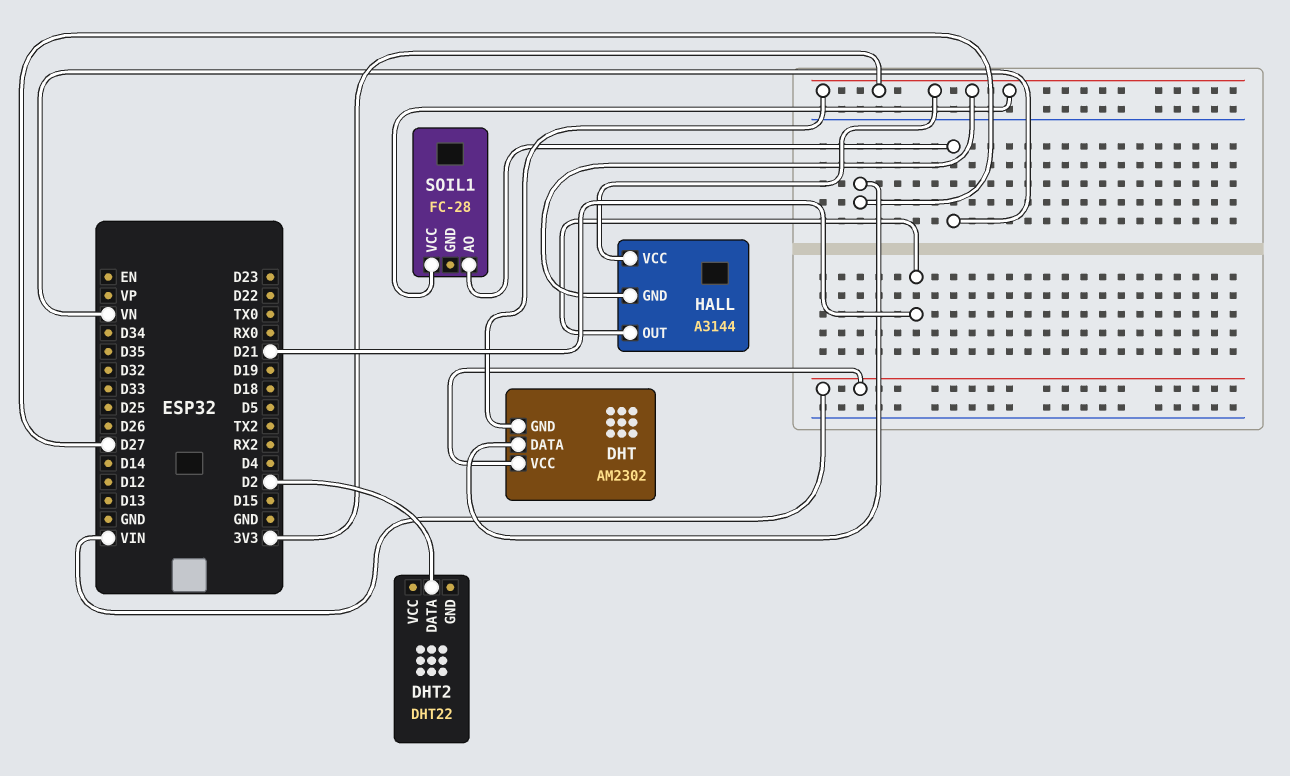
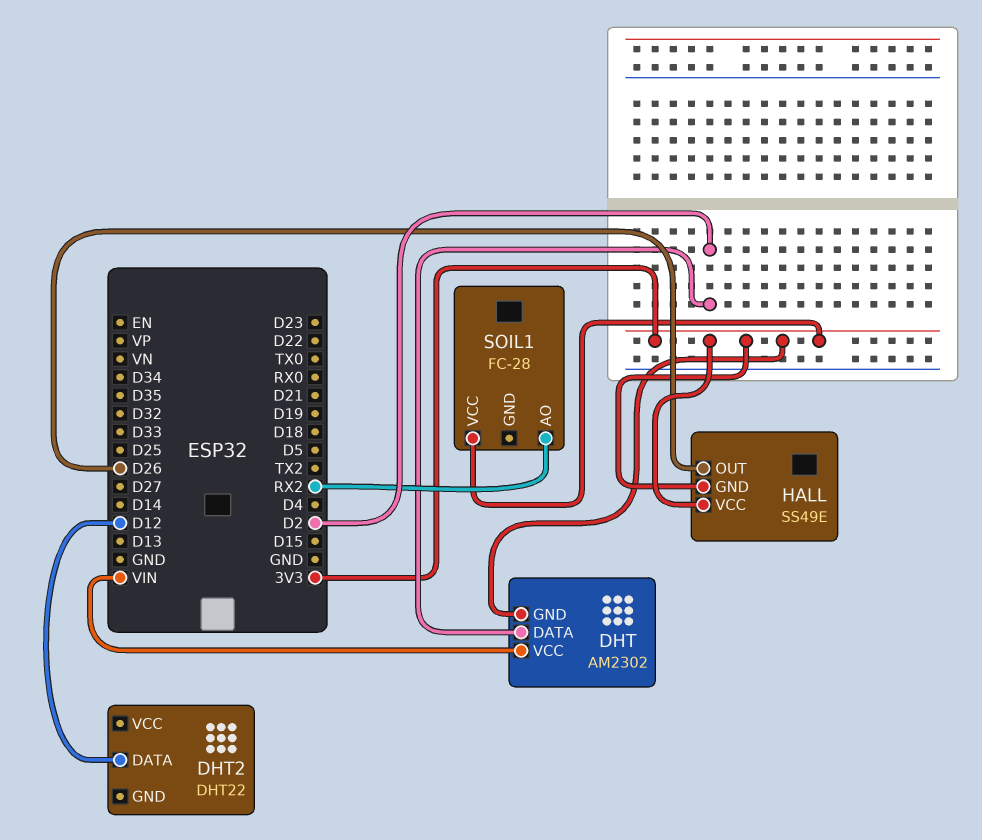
DHT pin DATA: D27 -> D2
DHT2 pin DATA: D2 -> D12
HALL: A3144 -> SS49E
HALL pin OUT: D21 -> D26
SOIL1 pin AO: VN -> RX2

